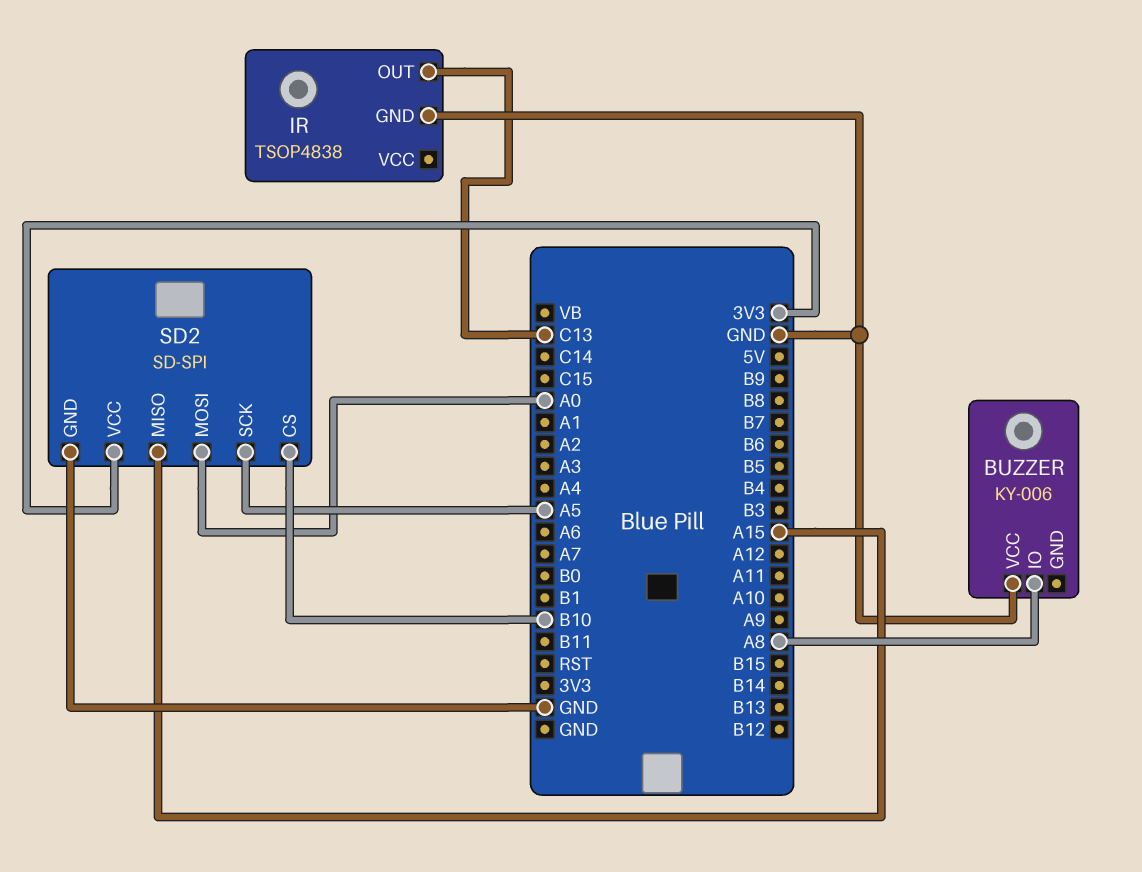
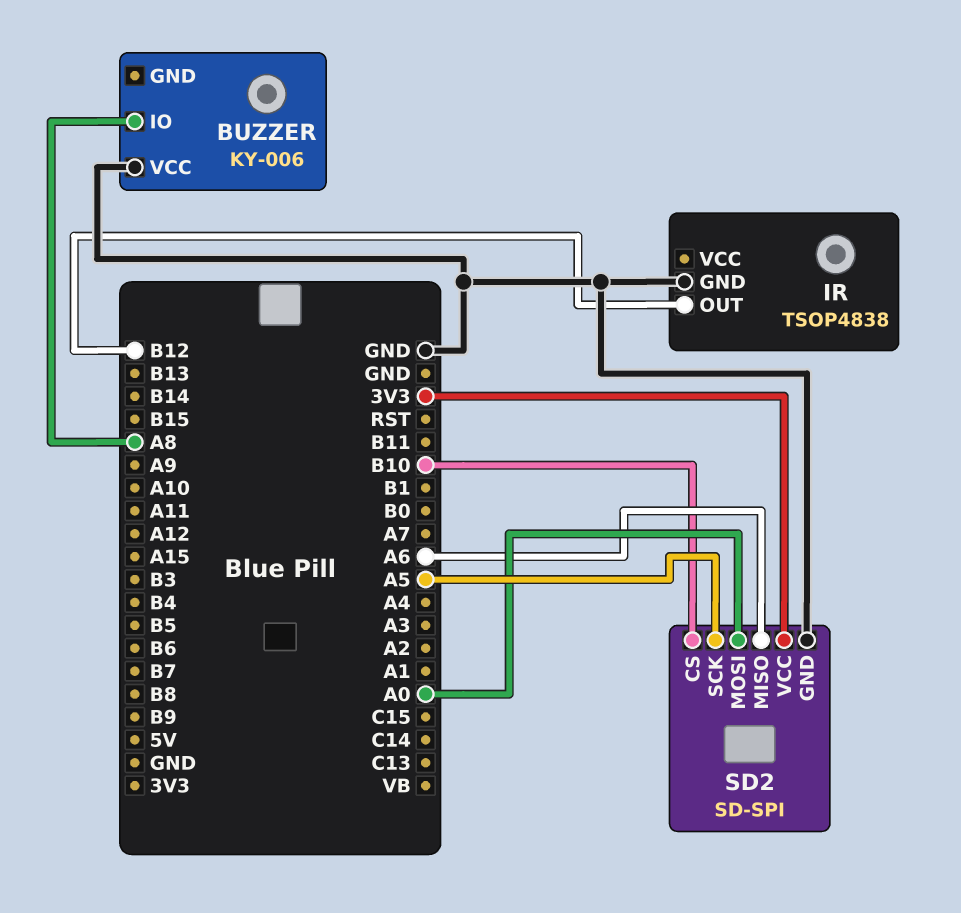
IR pin OUT: C13 -> B12
SD2 pin MISO: A15 -> A6

